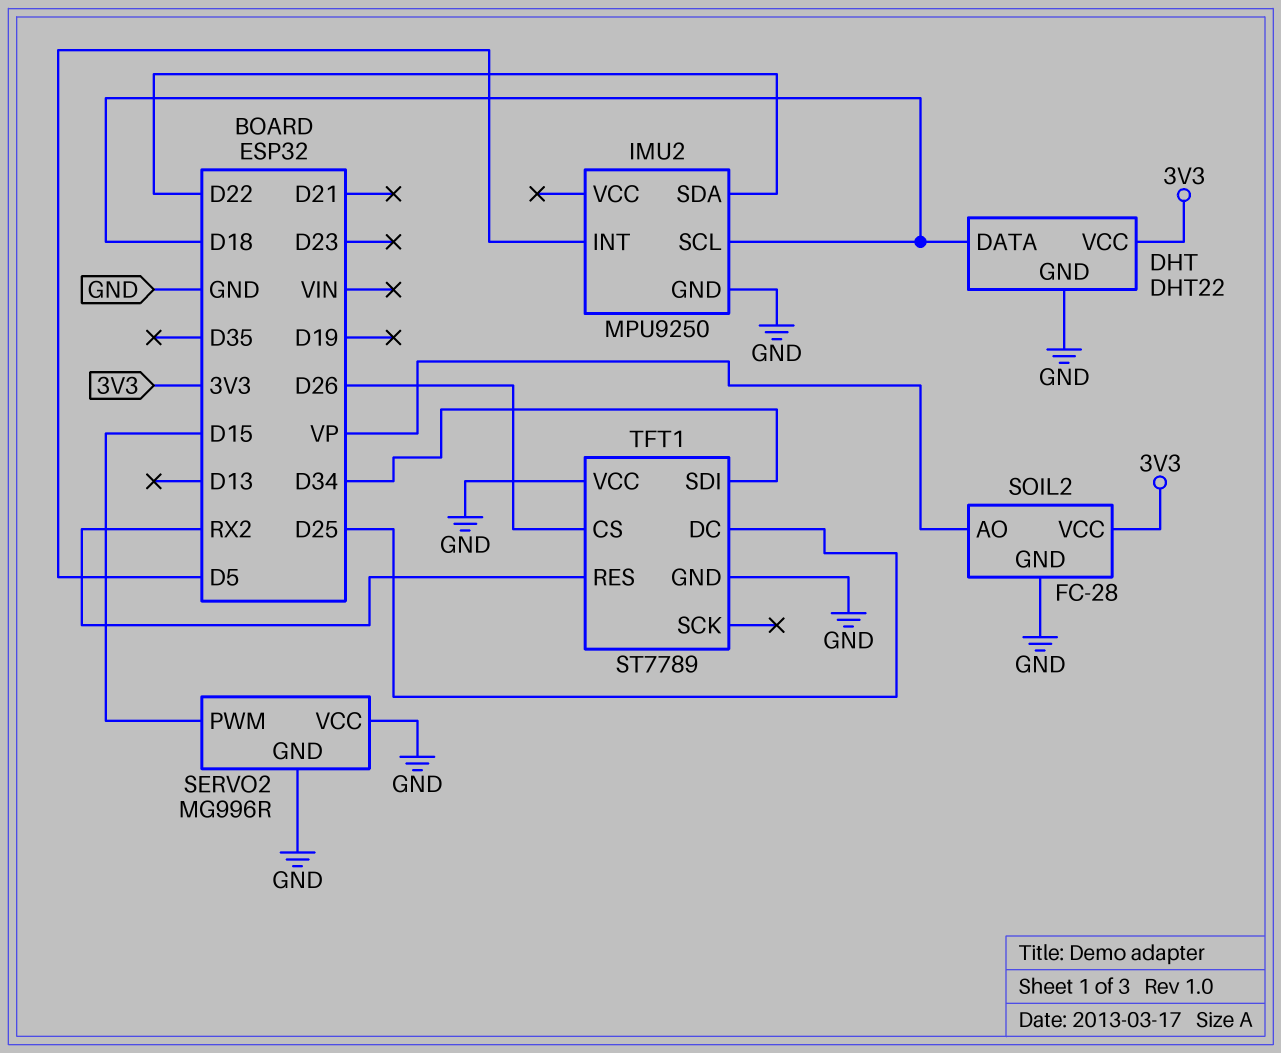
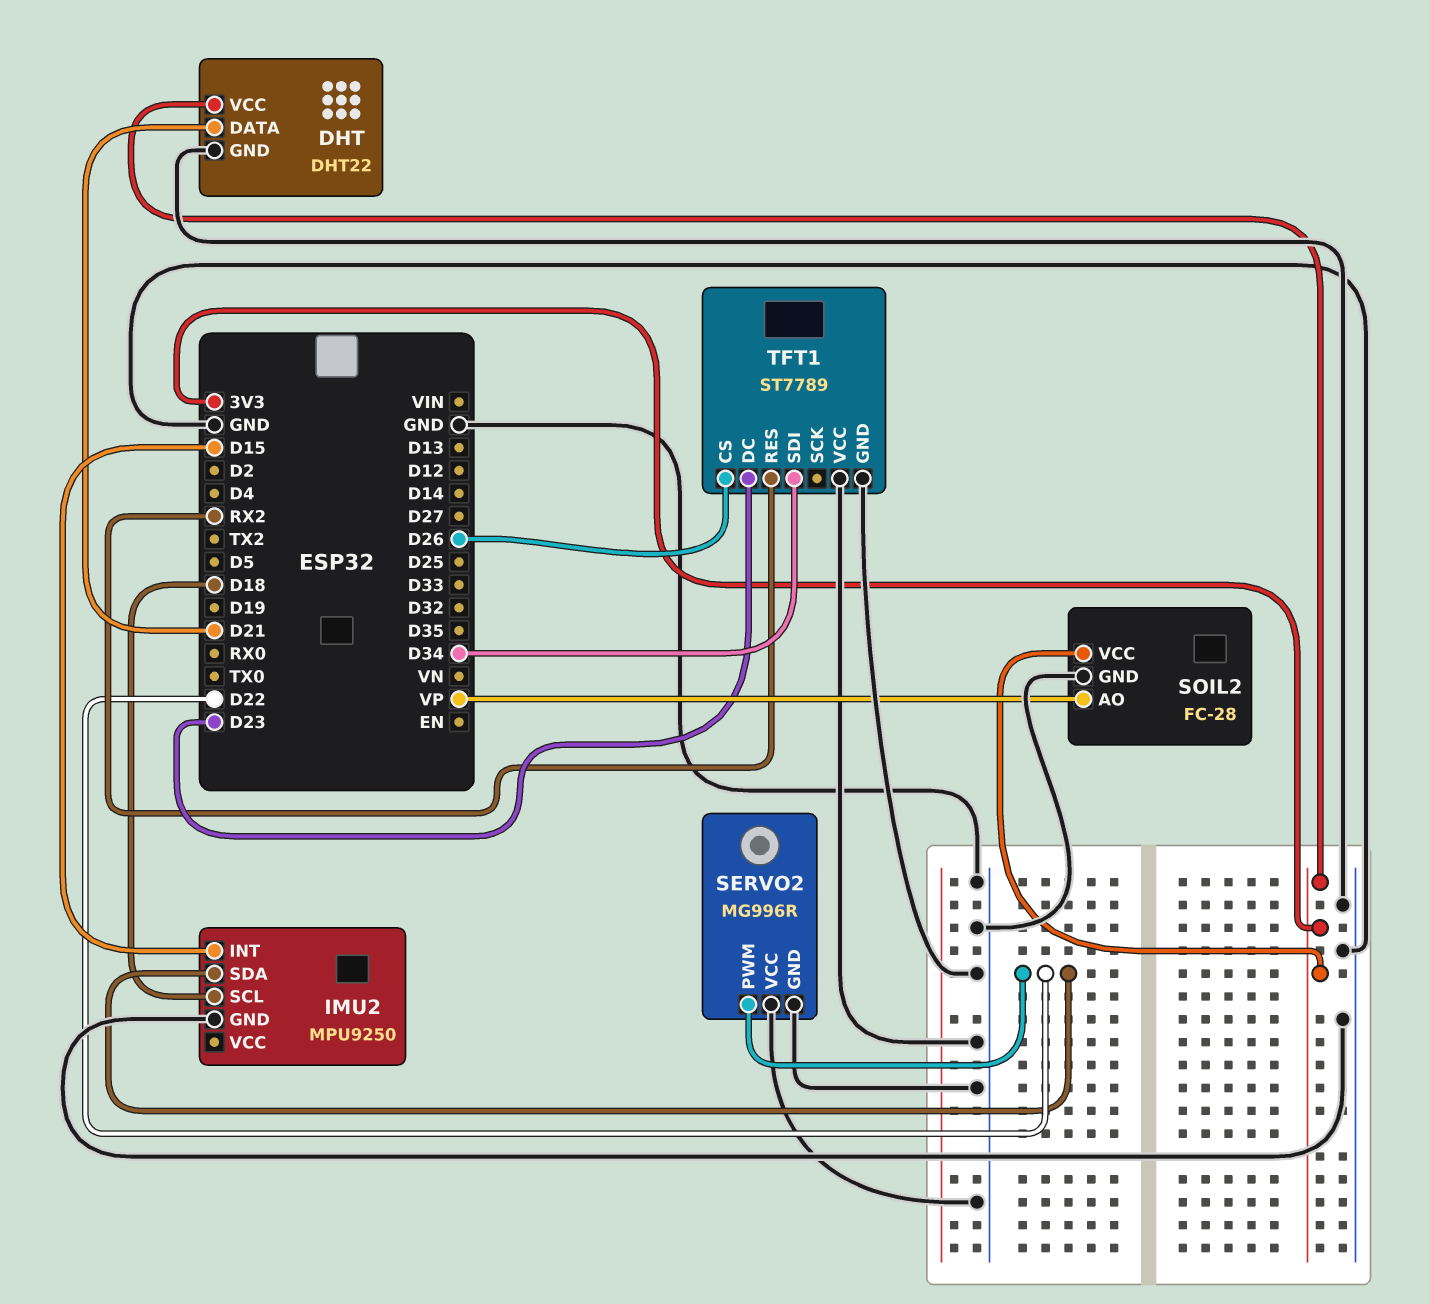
DHT pin DATA: D18 -> D21
IMU2 pin INT: D5 -> D15
SERVO2 pin PWM: D15 -> D22
TFT1 pin DC: D25 -> D23

